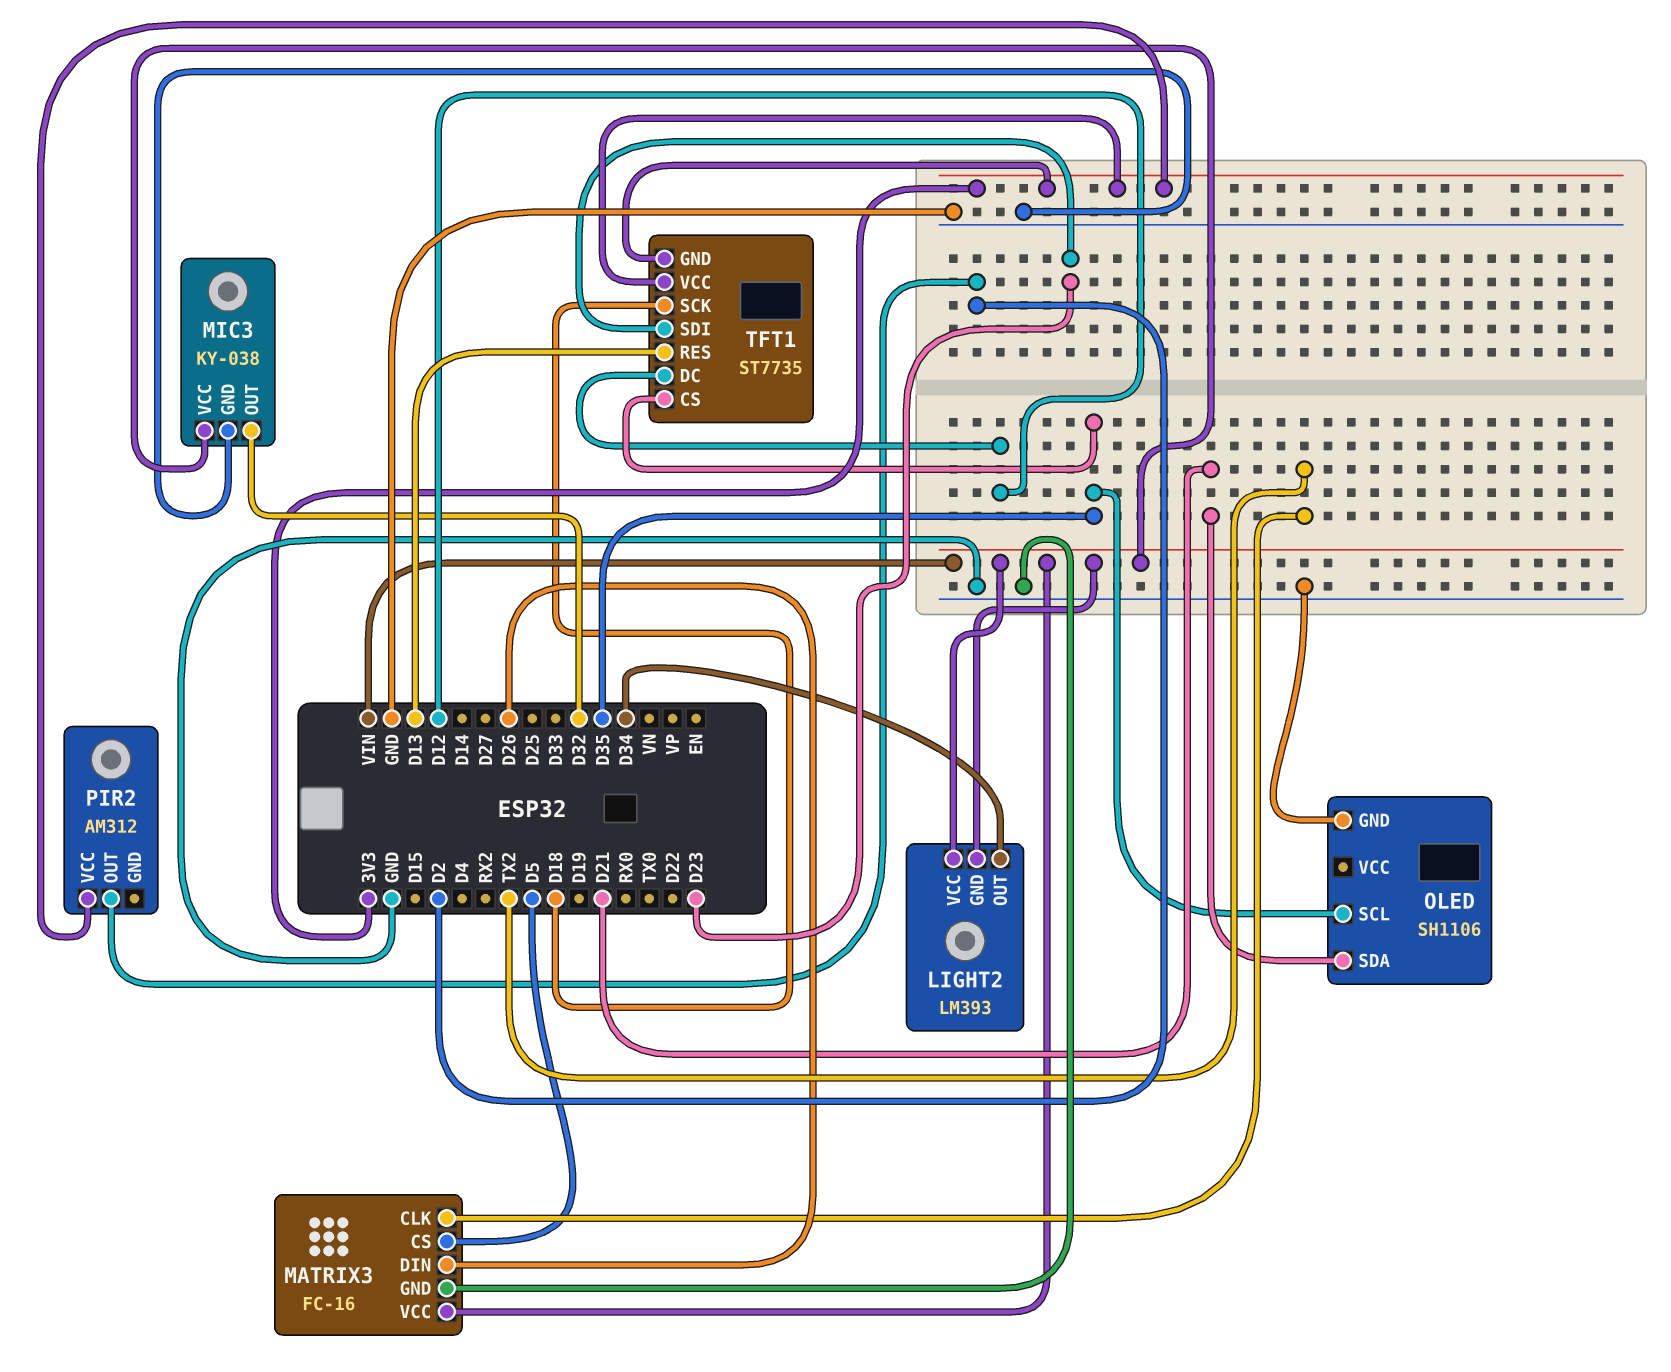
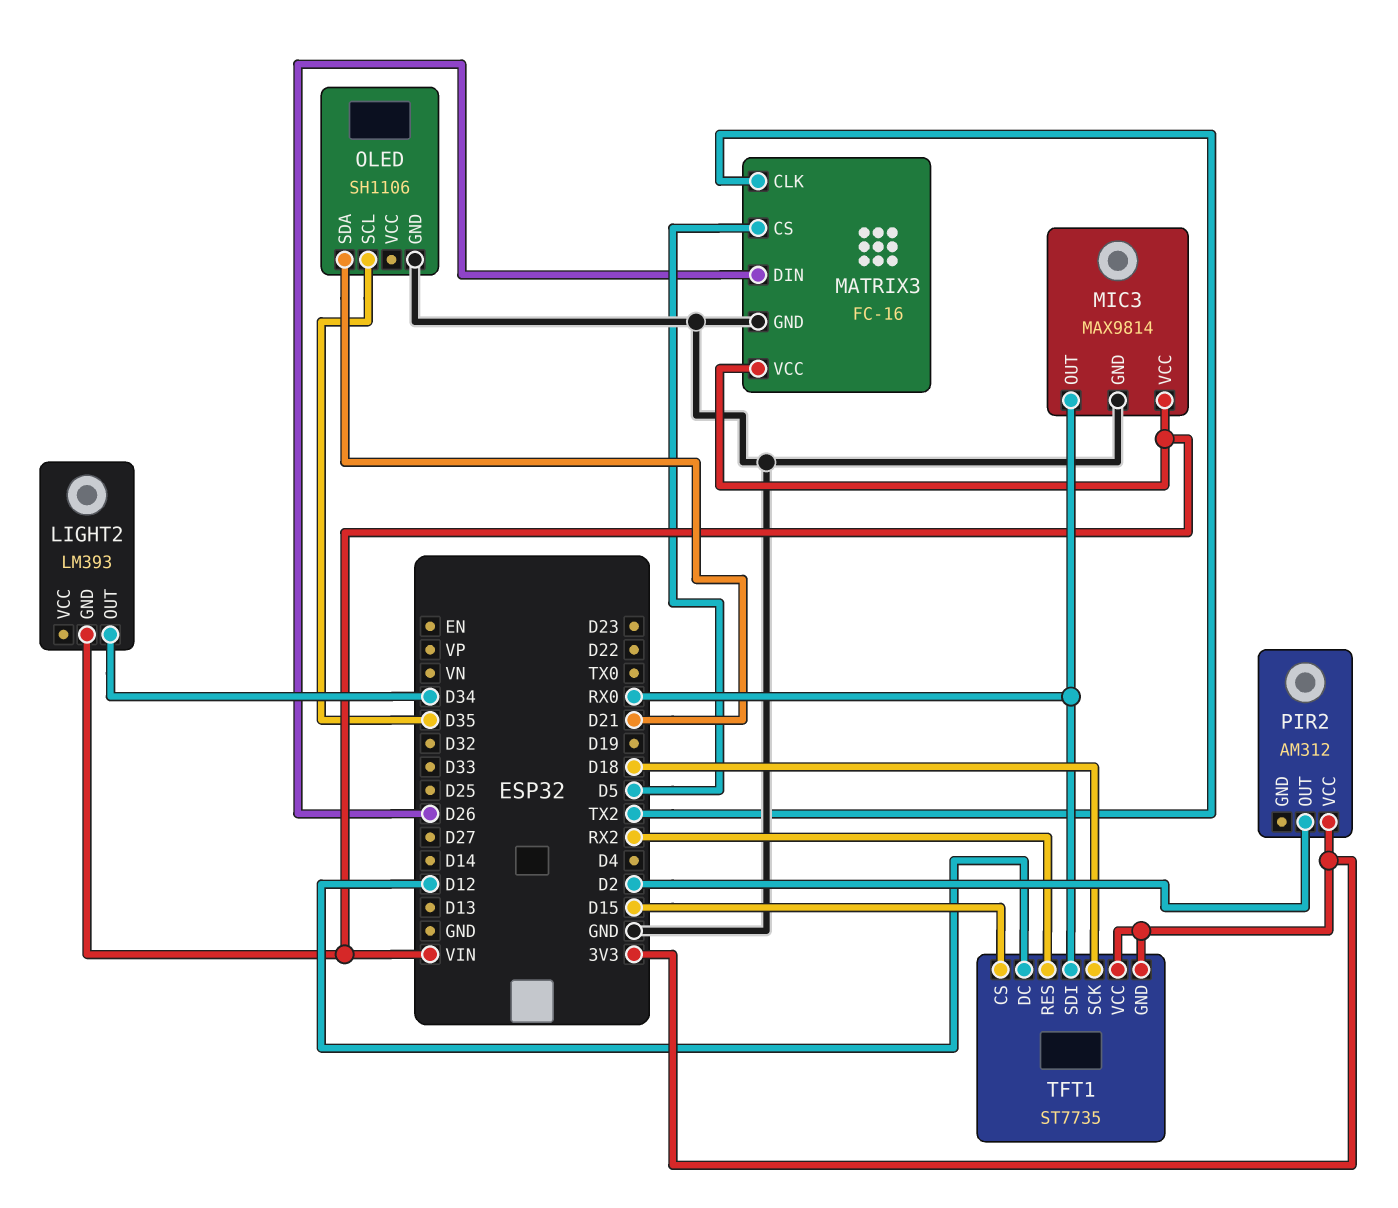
LIGHT2 pin VCC: VIN -> none
MIC3: KY-038 -> MAX9814
MIC3 pin OUT: D32 -> RX0
TFT1 pin CS: D35 -> D15
TFT1 pin RES: D13 -> RX2
TFT1 pin SDI: D23 -> RX0

